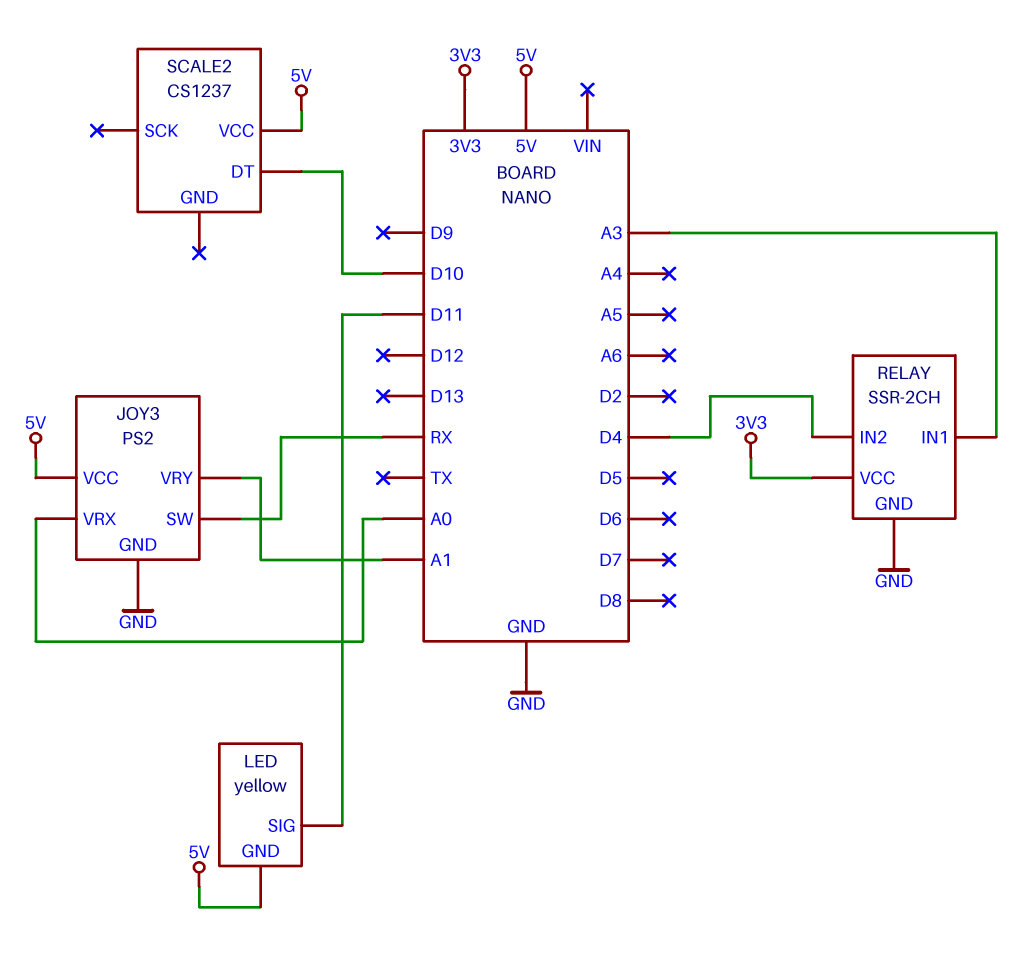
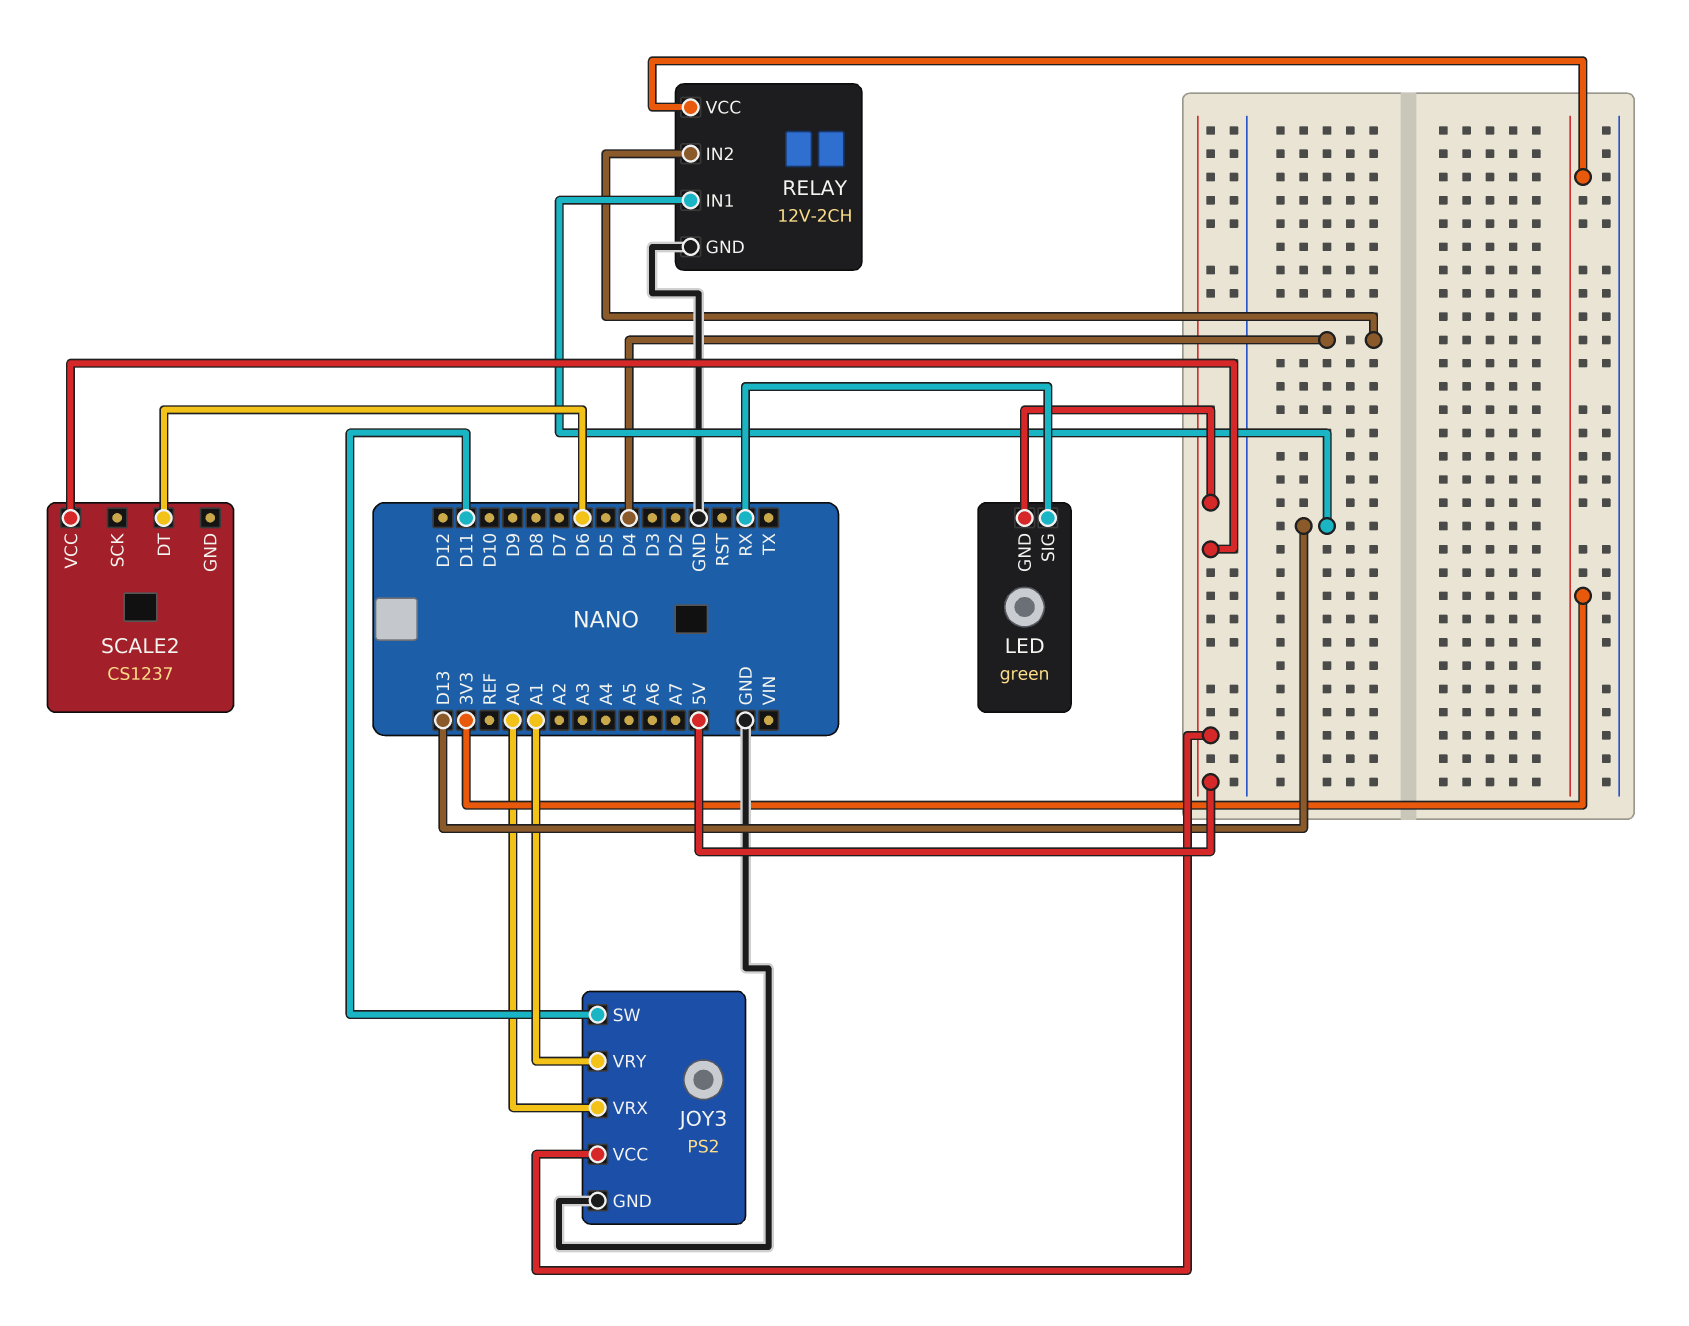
JOY3 pin SW: RX -> D11
LED: yellow -> green
LED pin SIG: D11 -> RX
RELAY: SSR-2CH -> 12V-2CH
RELAY pin IN1: A3 -> D13
SCALE2 pin DT: D10 -> D6

